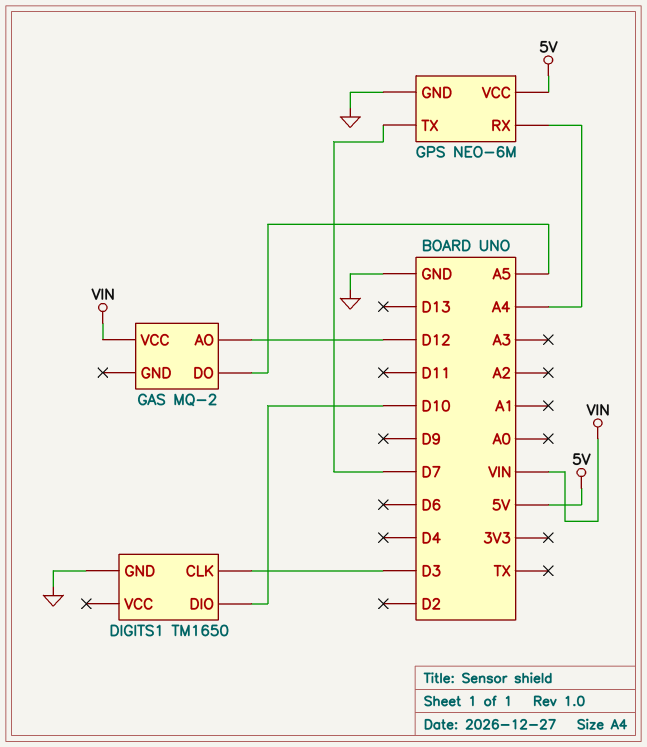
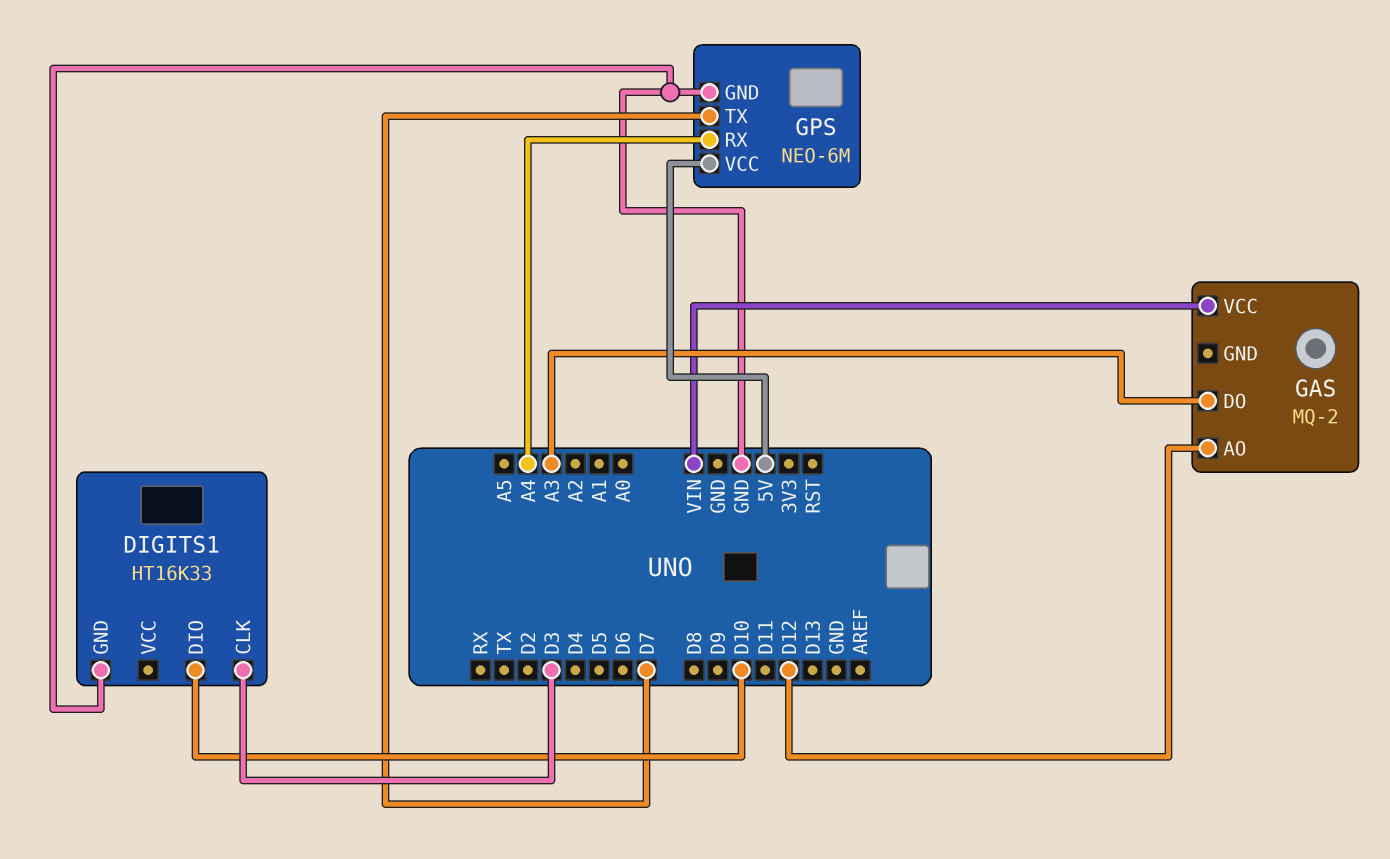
DIGITS1: TM1650 -> HT16K33
GAS pin DO: A5 -> A3

